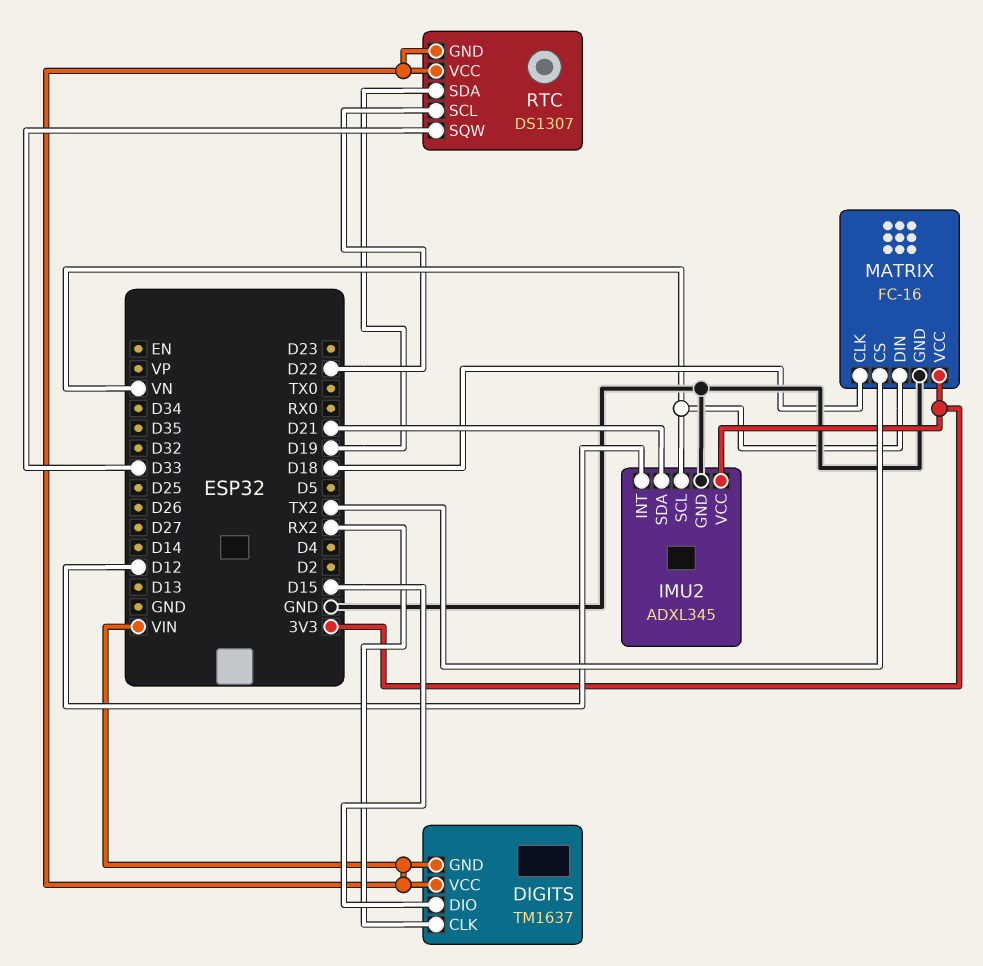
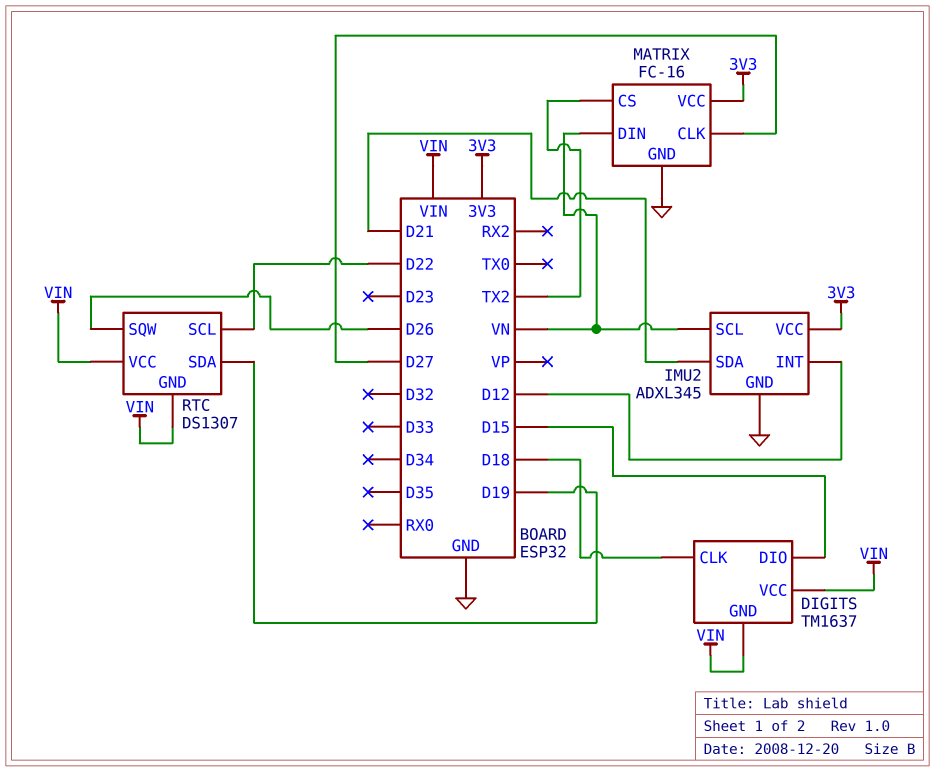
DIGITS pin CLK: RX2 -> D18
MATRIX pin CLK: D18 -> D27
RTC pin SQW: D33 -> D26

